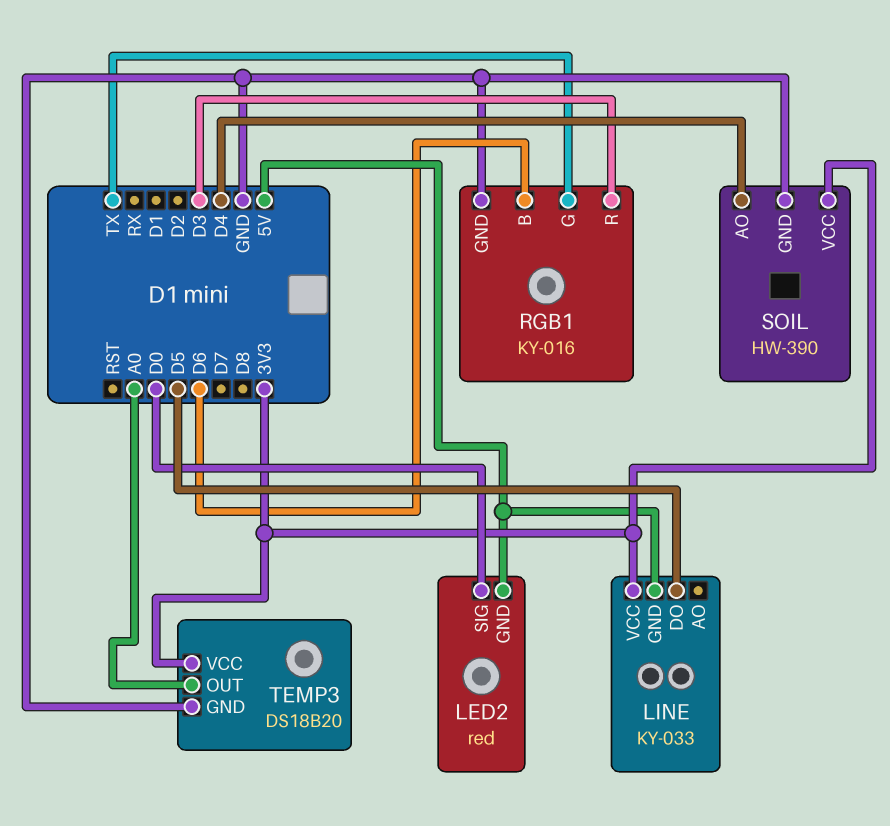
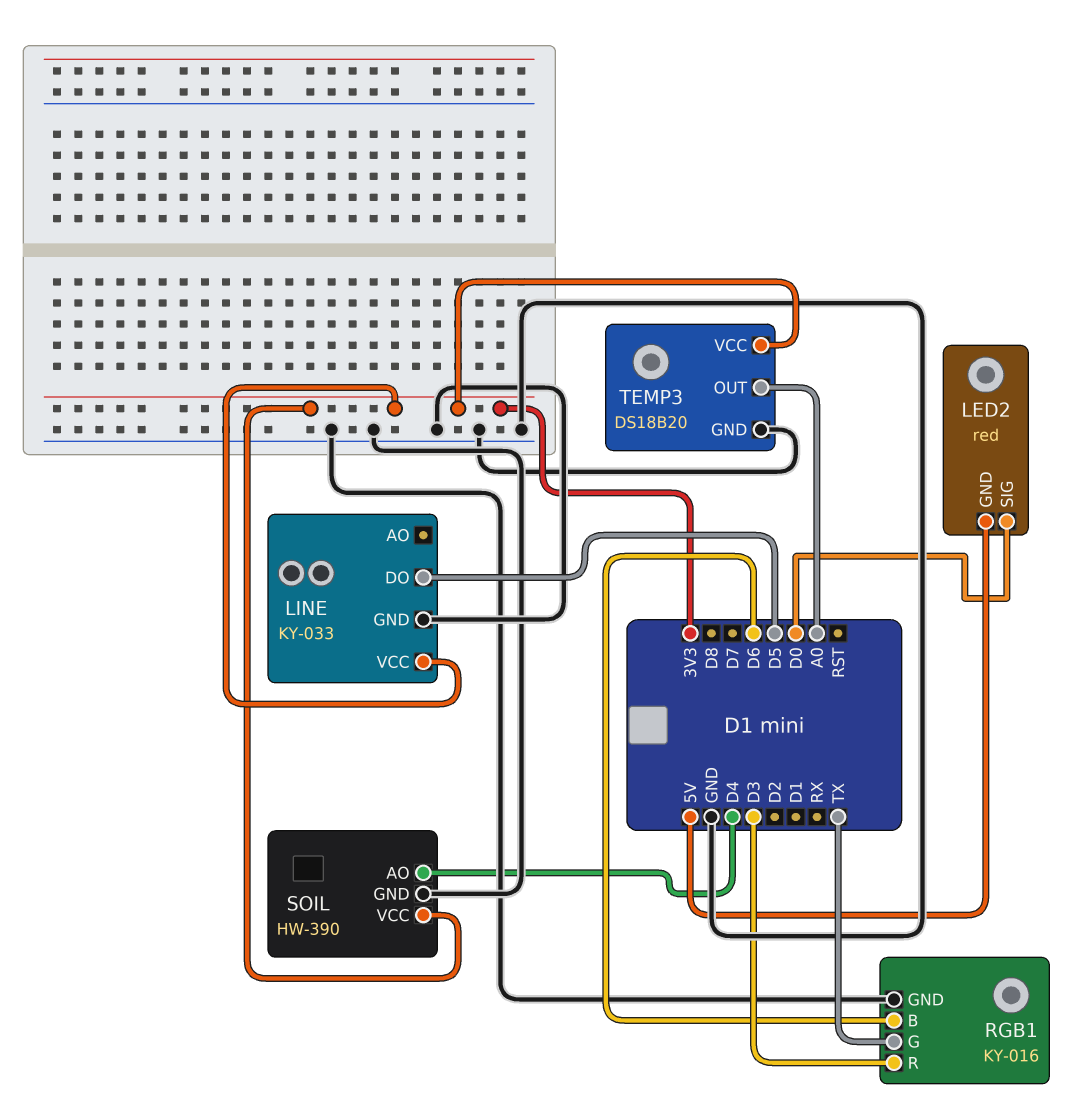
LINE pin GND: 5V -> GND

